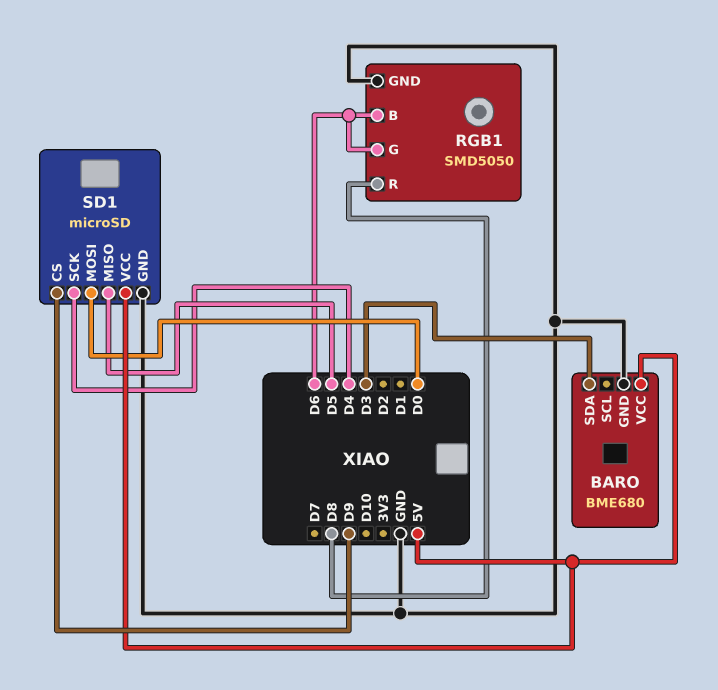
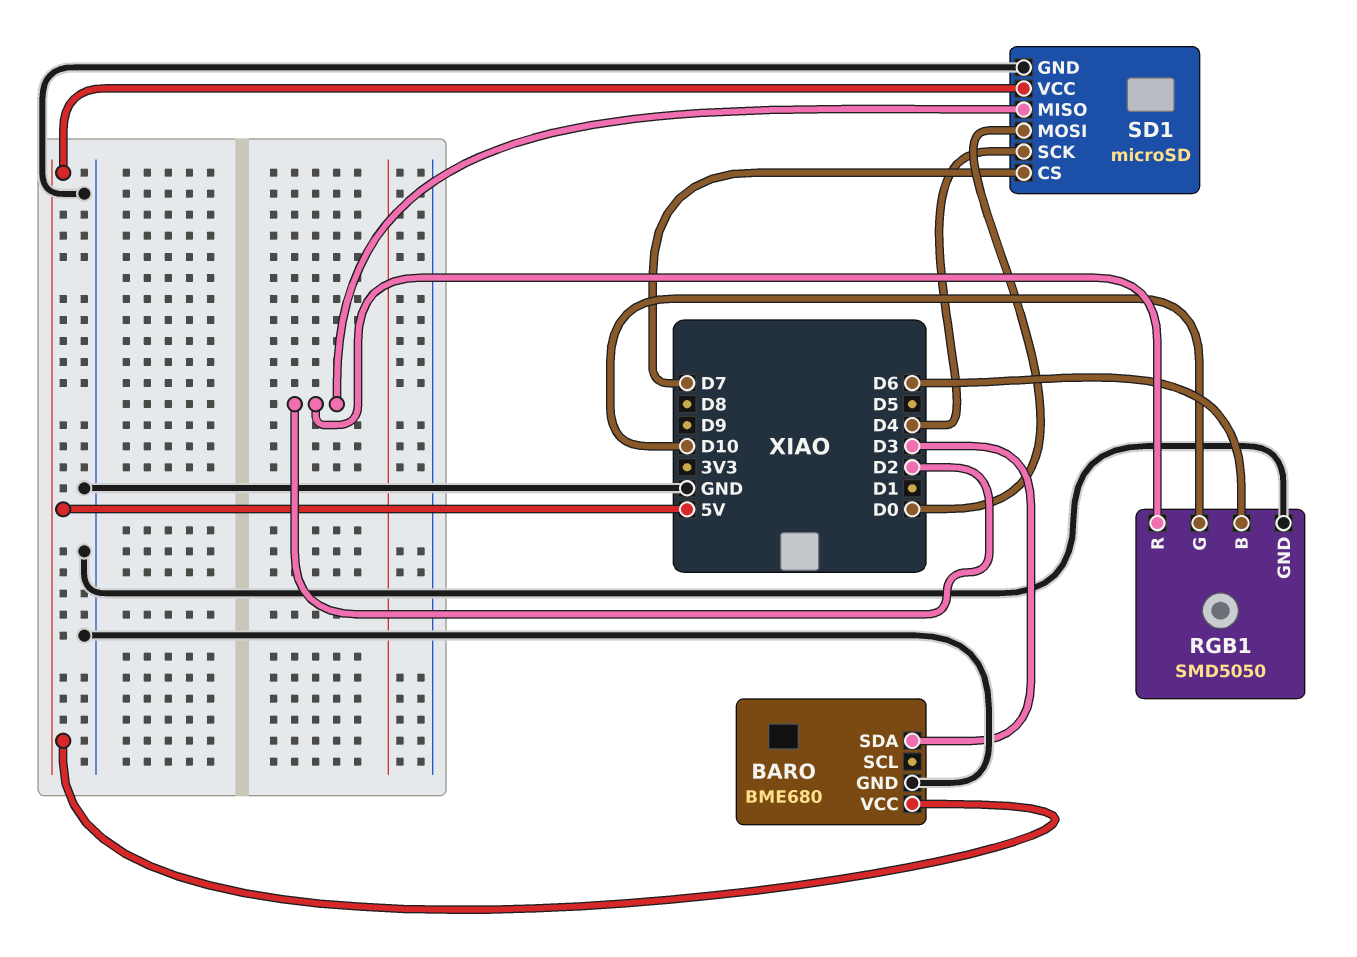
RGB1 pin G: D6 -> D10
RGB1 pin R: D8 -> D2
SD1 pin CS: D9 -> D7
SD1 pin MISO: D5 -> D2

